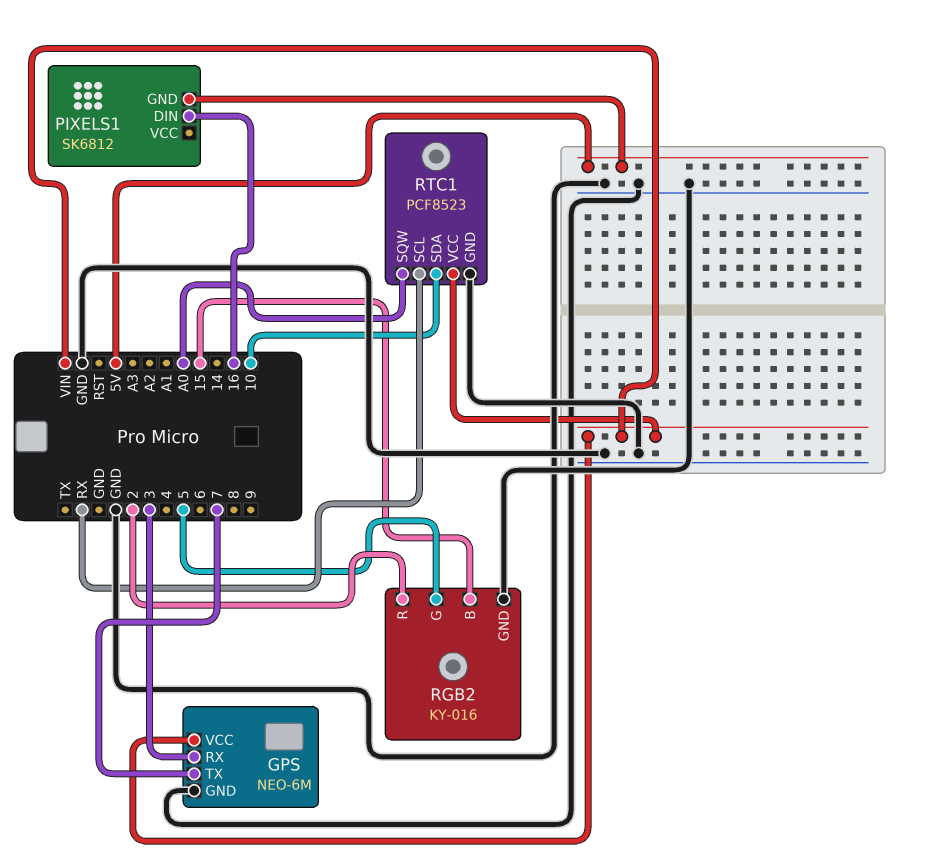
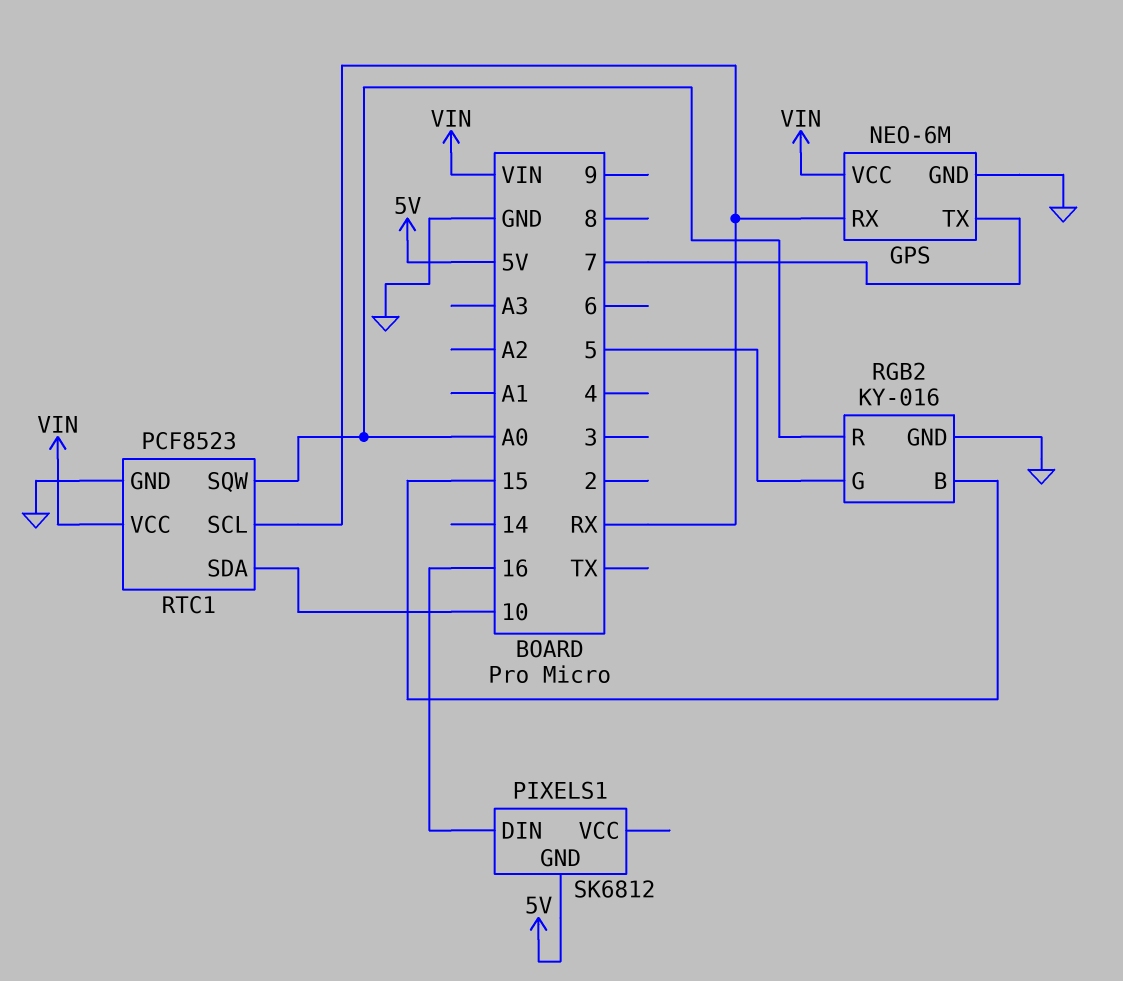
GPS pin RX: 3 -> RX
RGB2 pin R: 2 -> A0

